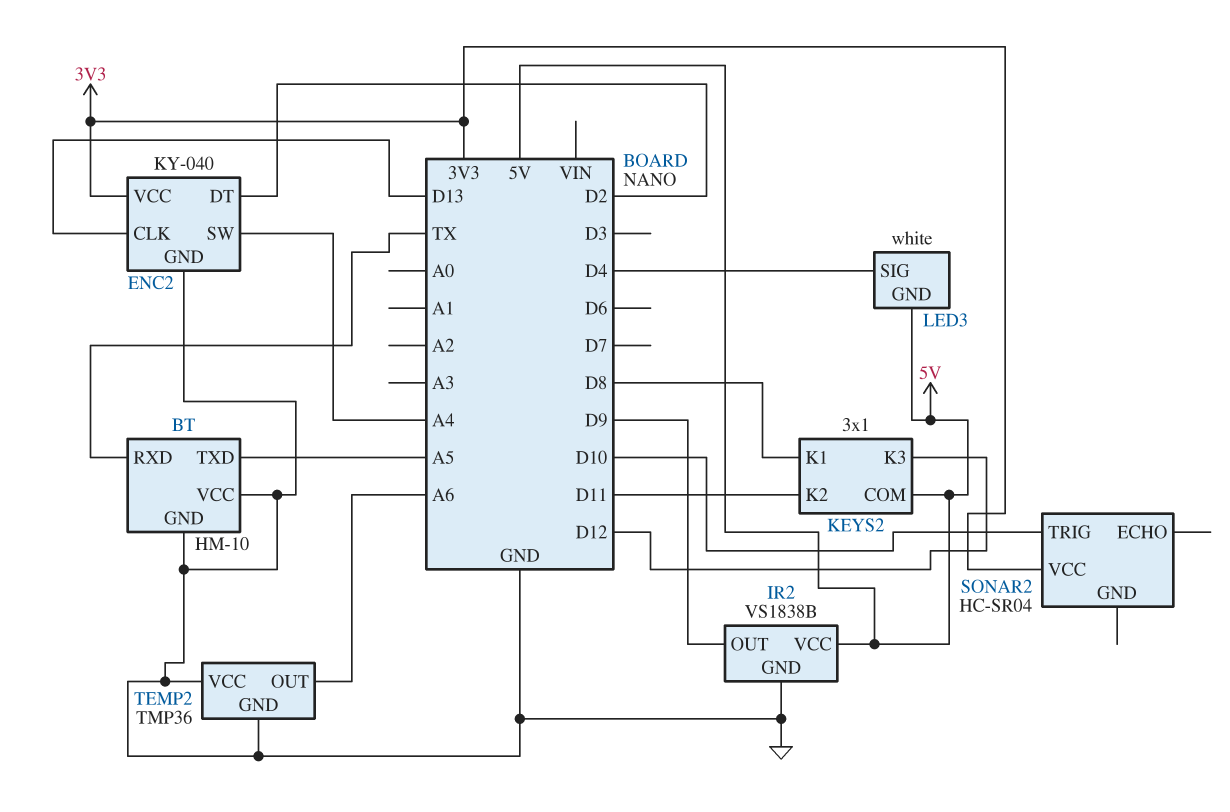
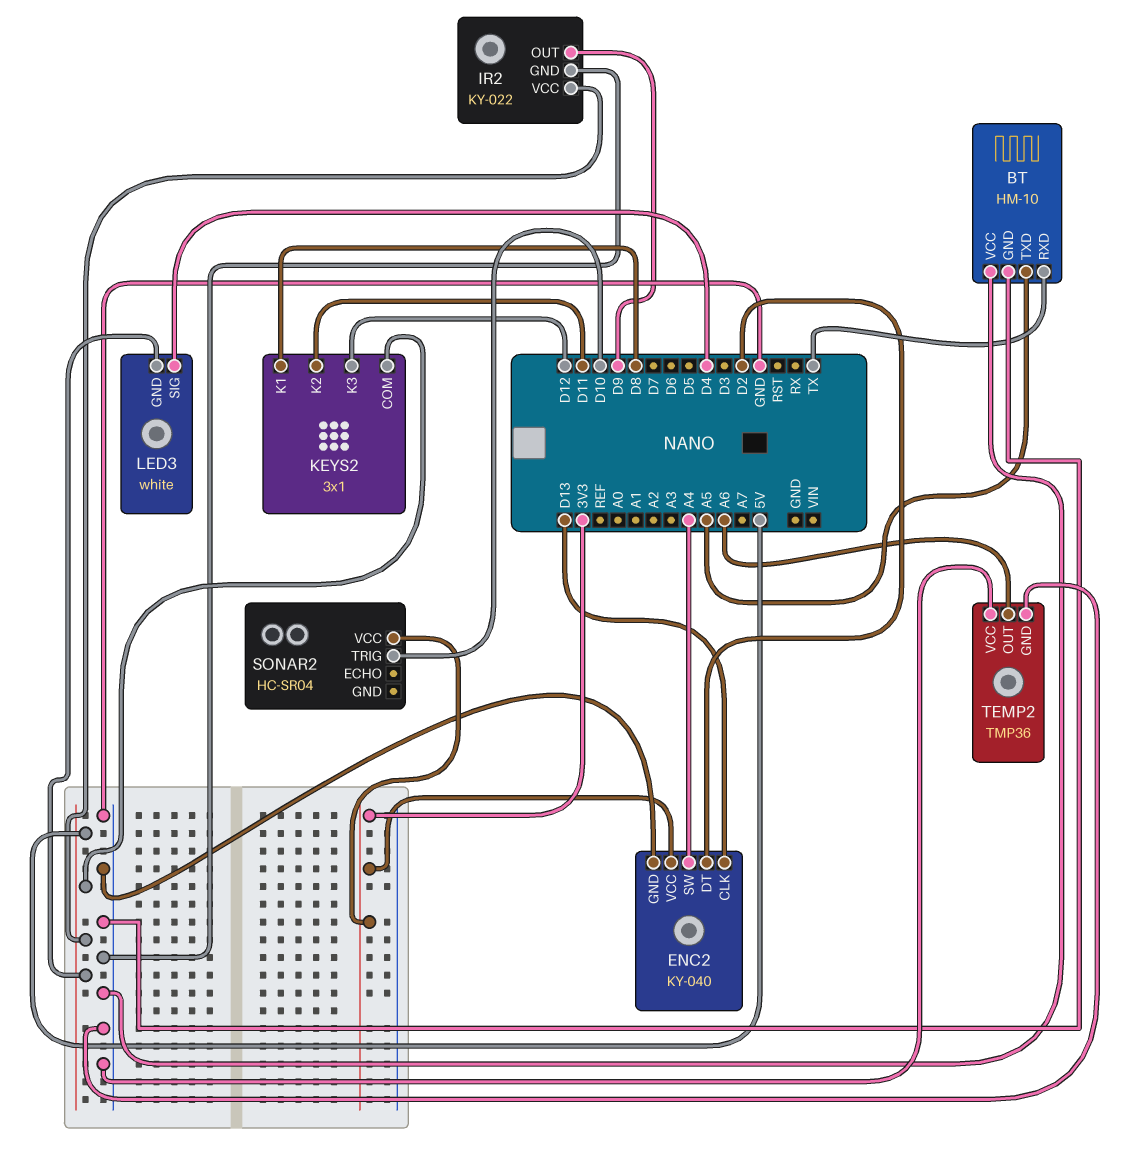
IR2: VS1838B -> KY-022

